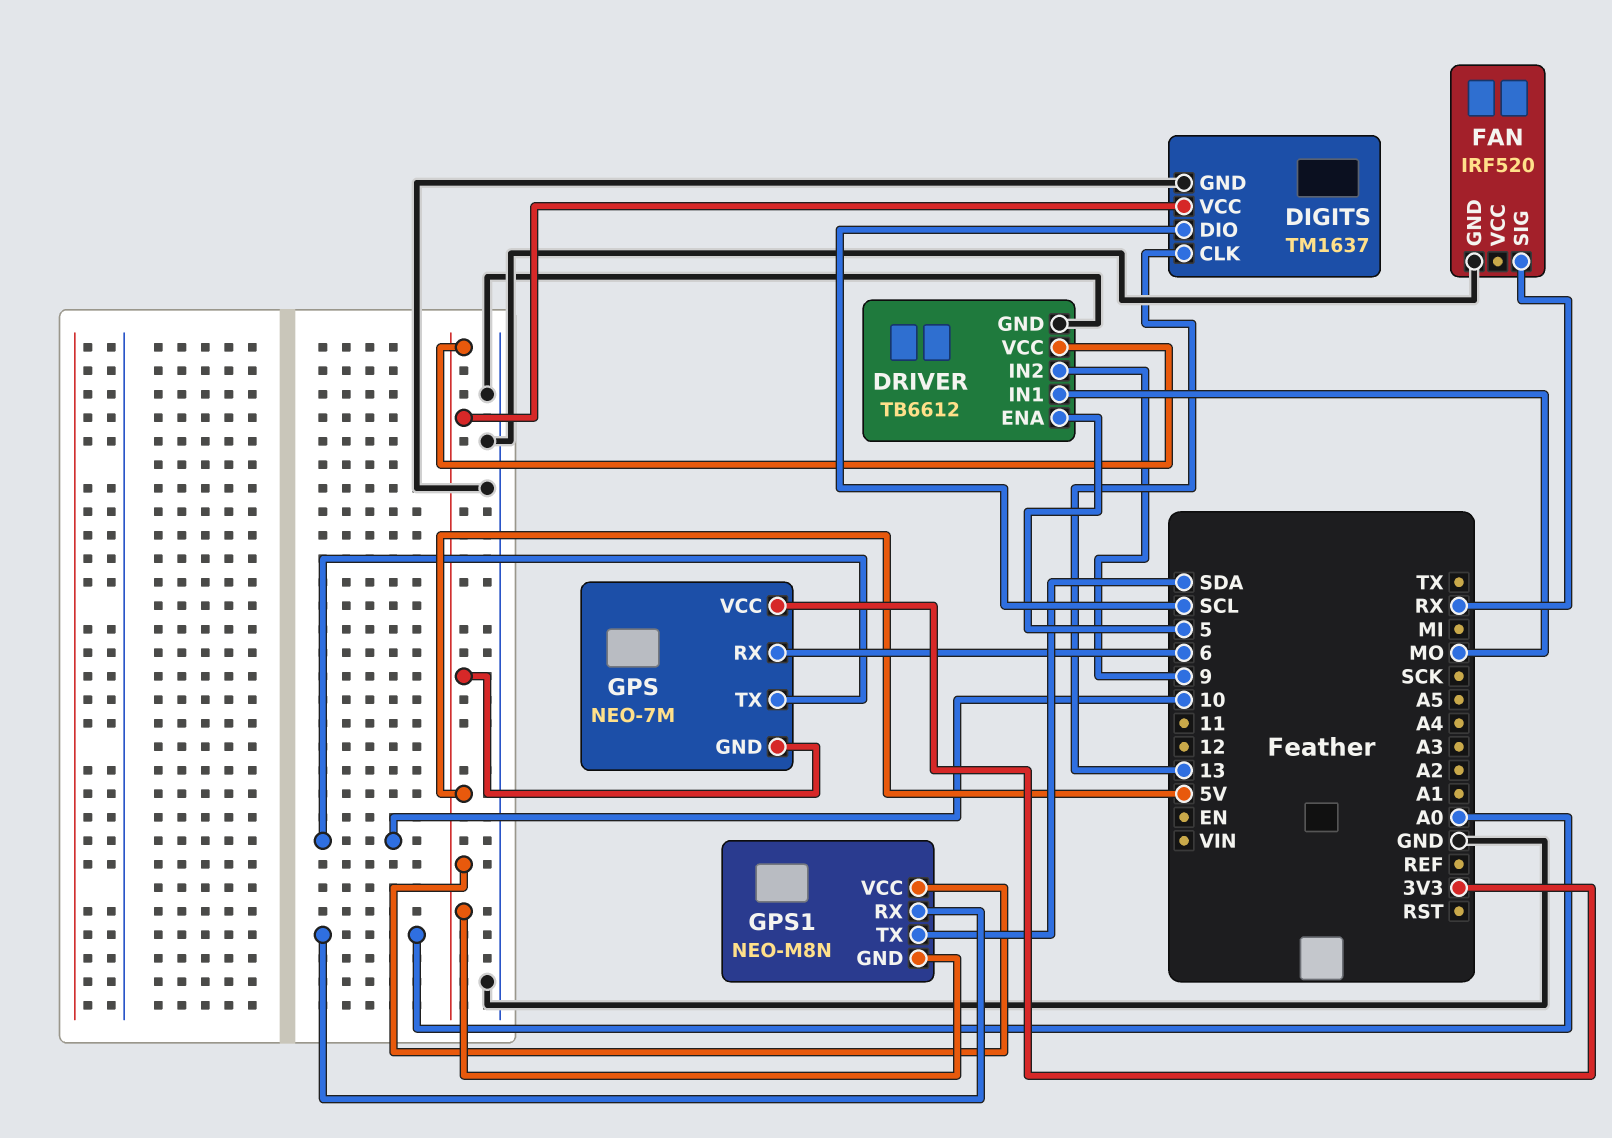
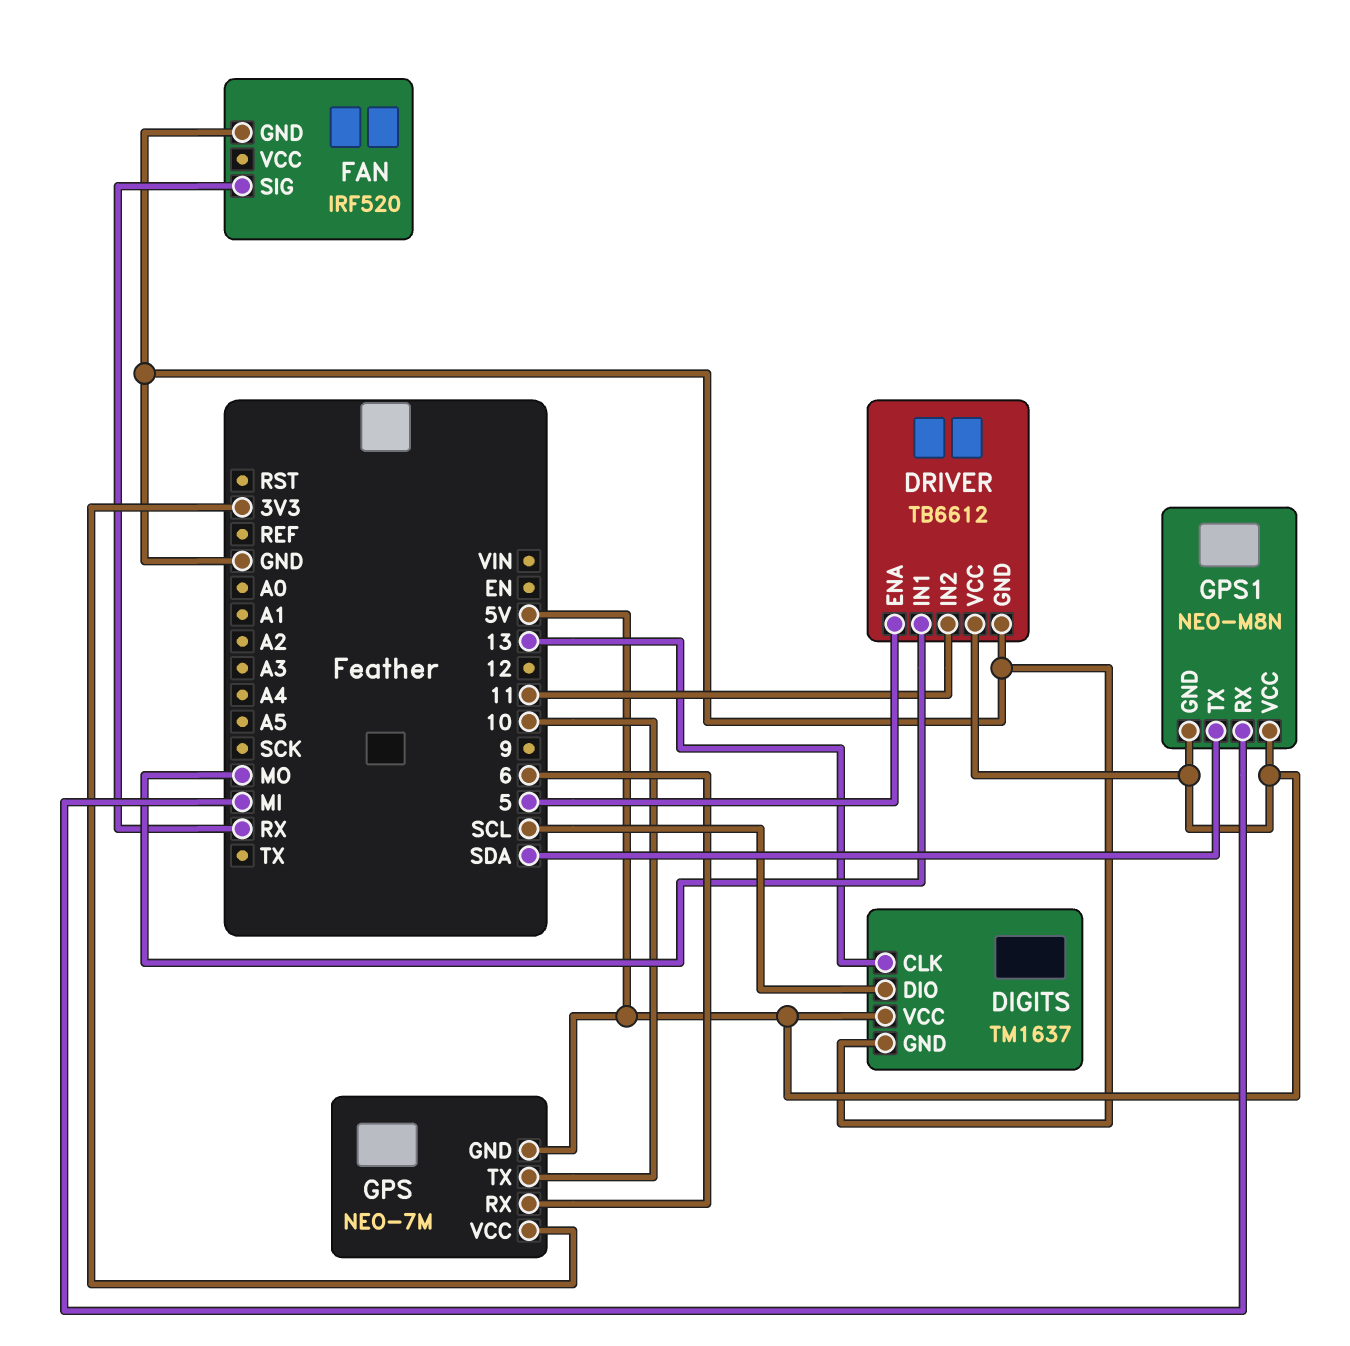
DRIVER pin IN2: 9 -> 11
GPS1 pin RX: A0 -> MI

